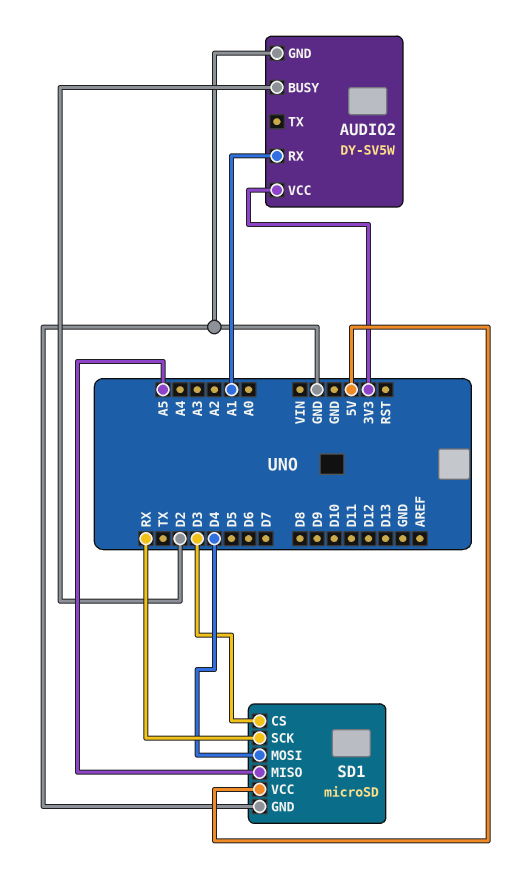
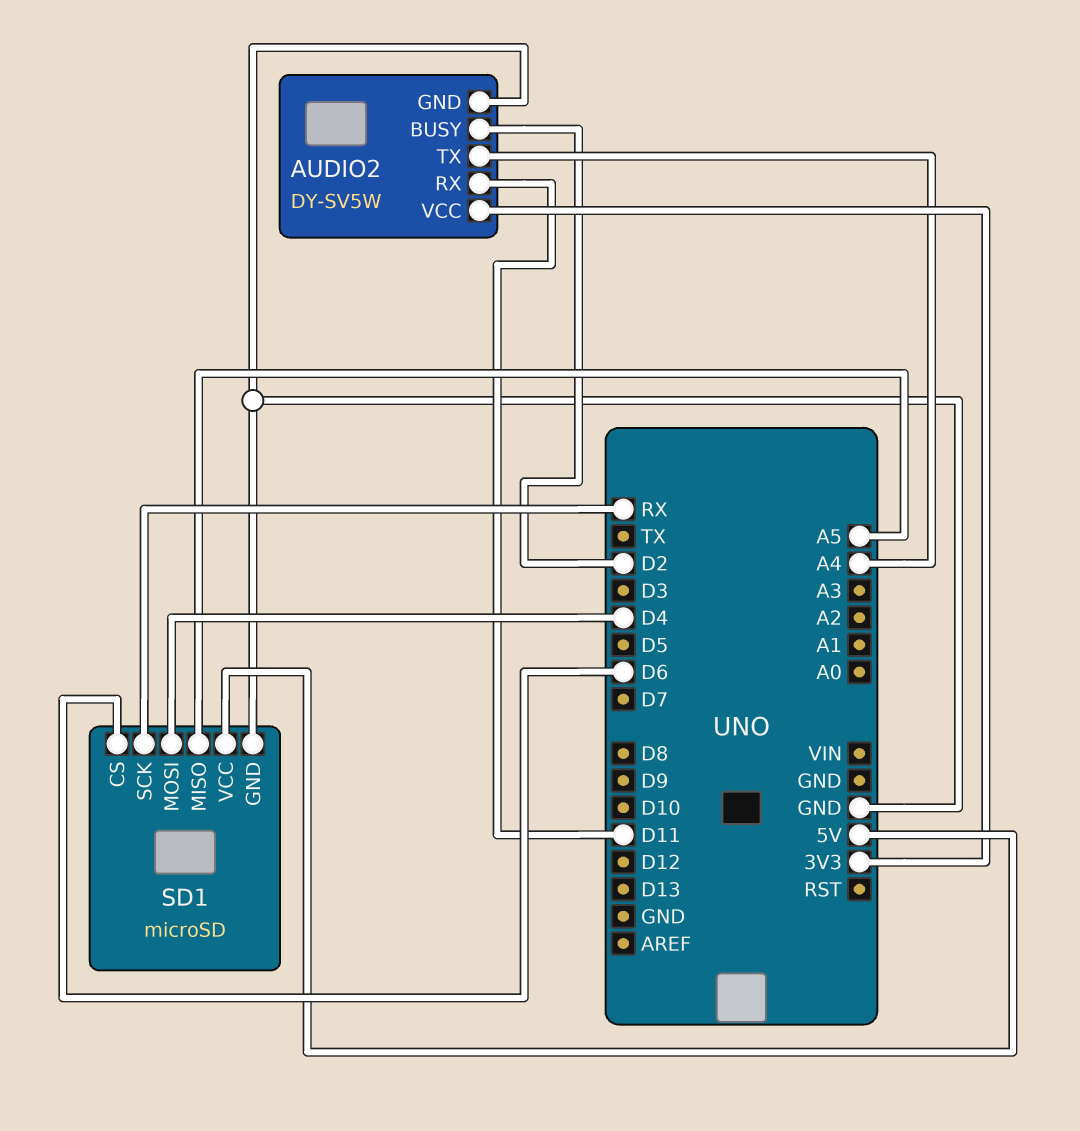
AUDIO2 pin RX: A1 -> D11
AUDIO2 pin TX: none -> A4
SD1 pin CS: D3 -> D6

